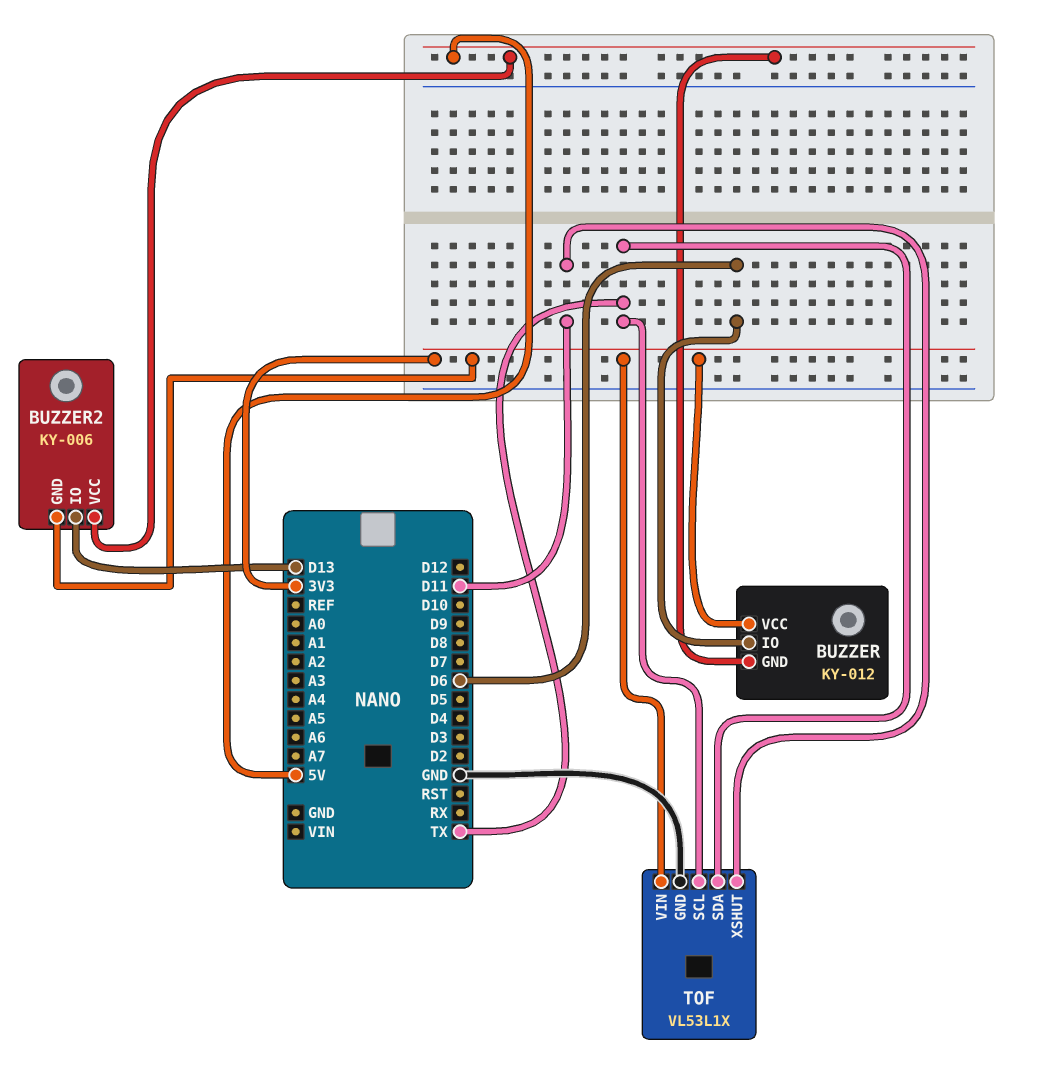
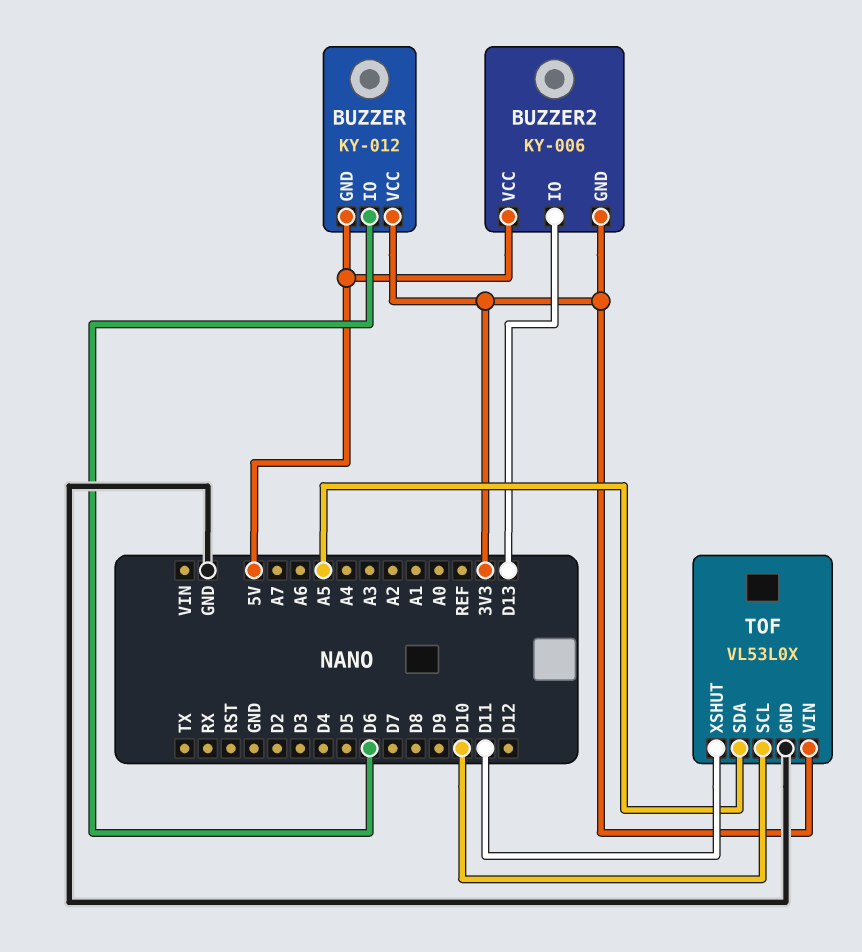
TOF: VL53L1X -> VL53L0X
TOF pin SCL: TX -> D10
TOF pin SDA: TX -> A5

